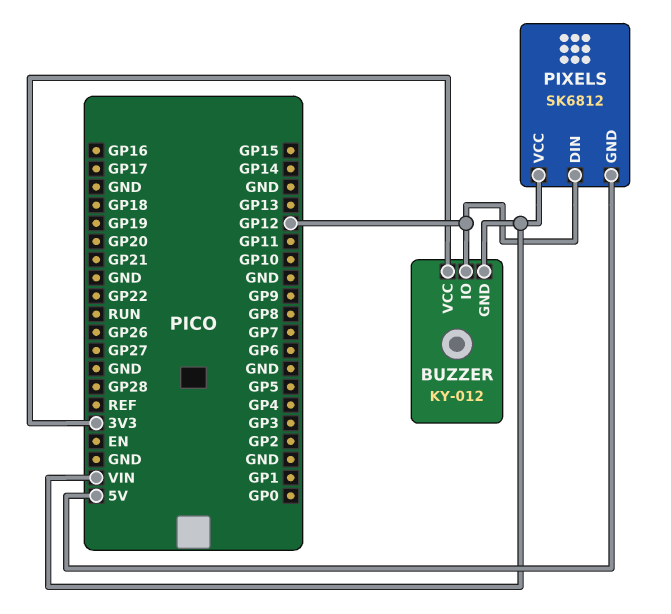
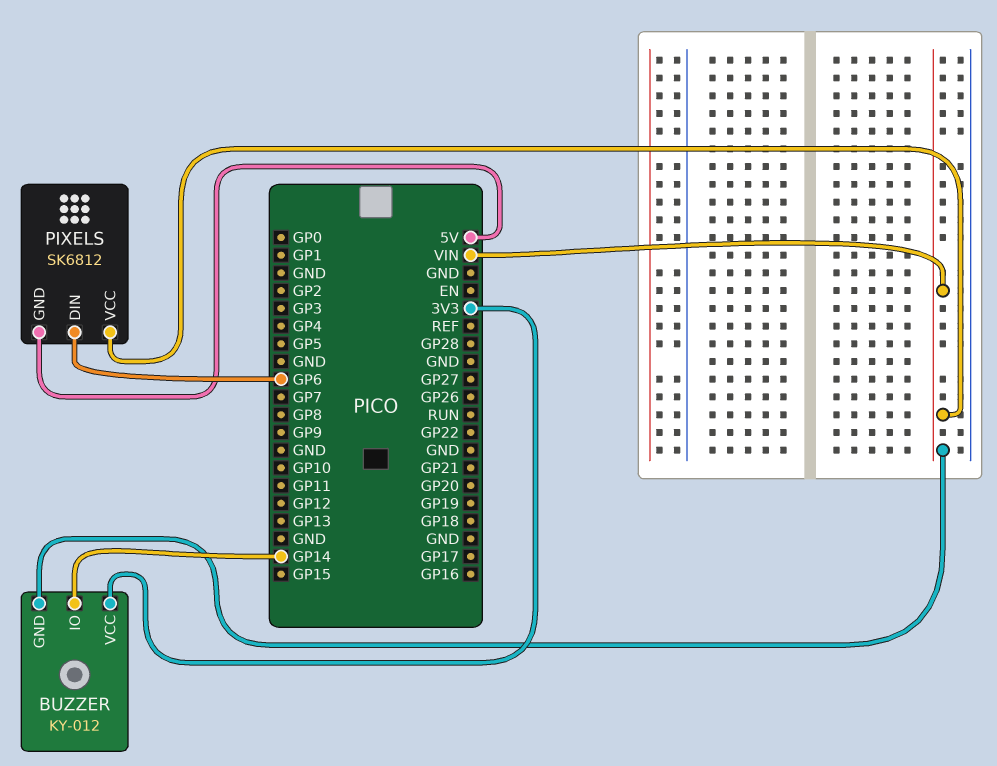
BUZZER pin IO: GP12 -> GP14
PIXELS pin DIN: GP12 -> GP6

